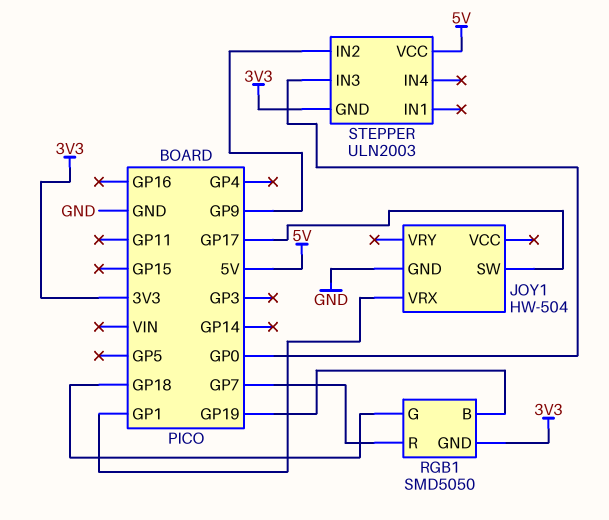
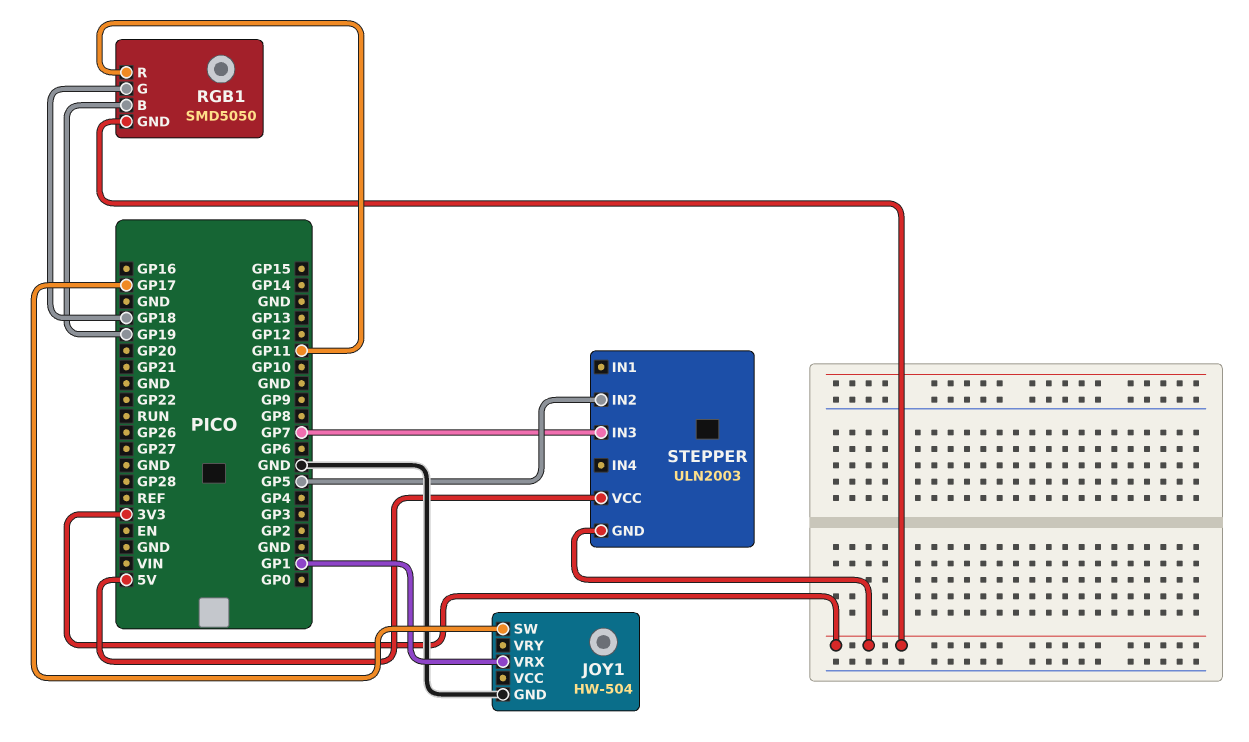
RGB1 pin R: GP7 -> GP11
STEPPER pin IN2: GP9 -> GP5
STEPPER pin IN3: GP0 -> GP7

